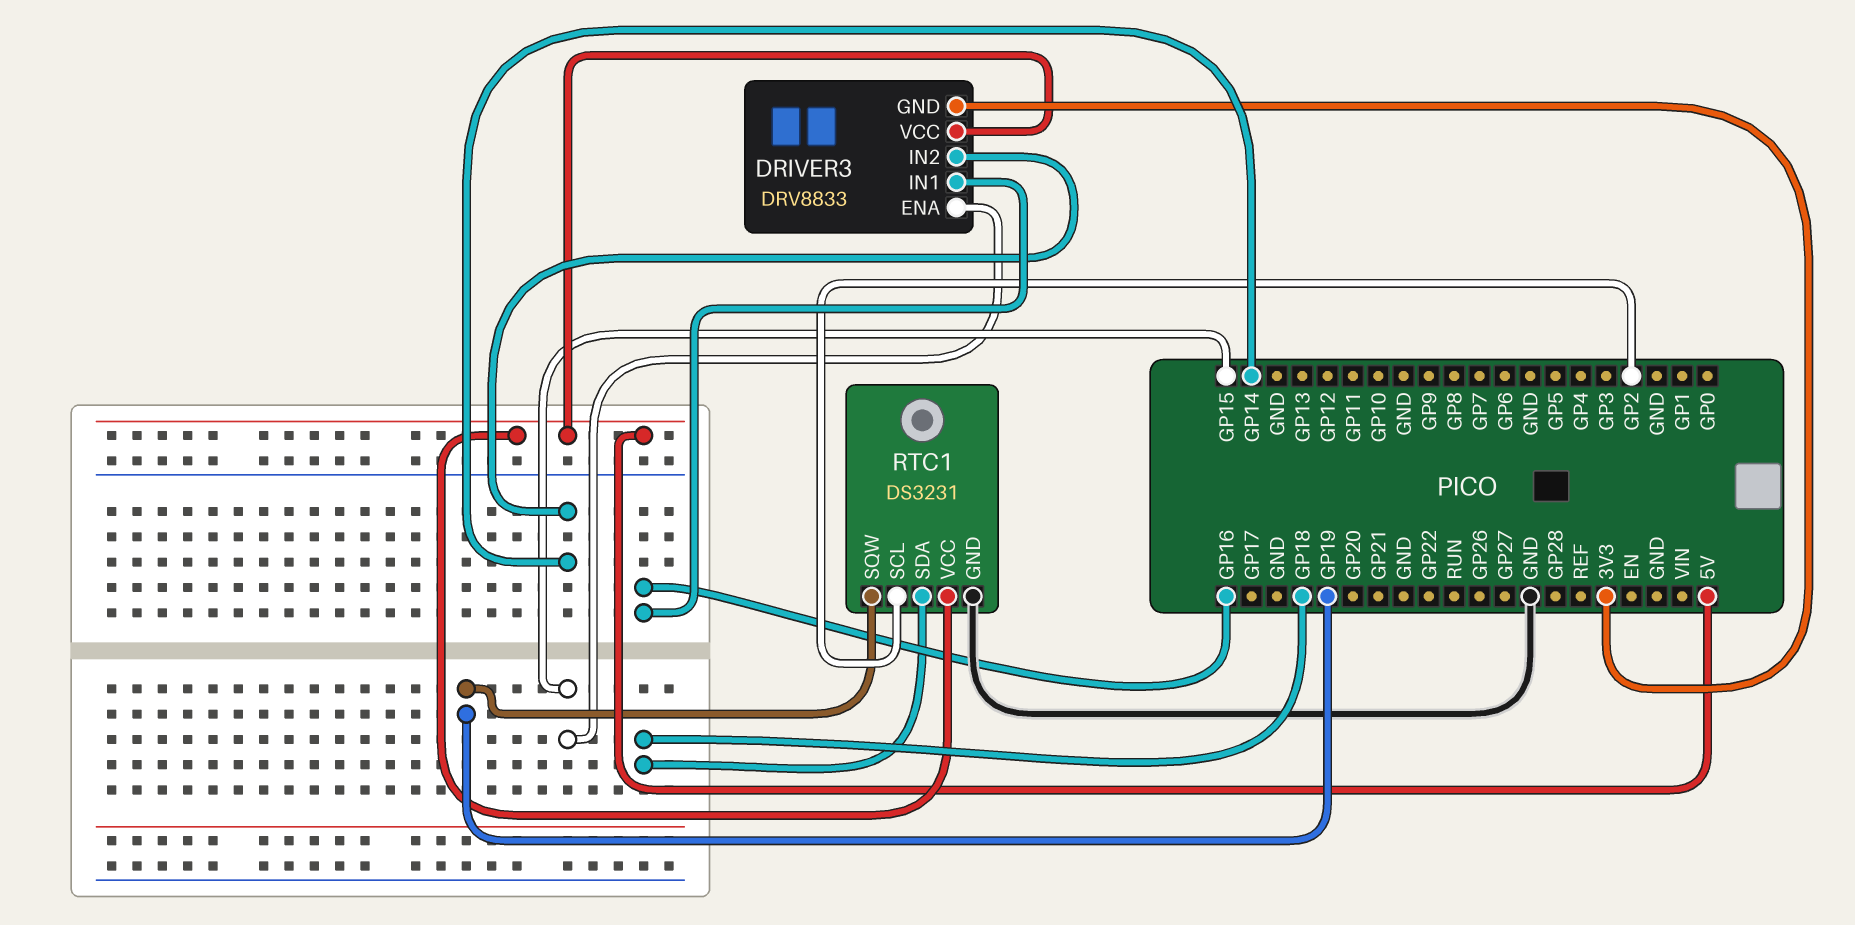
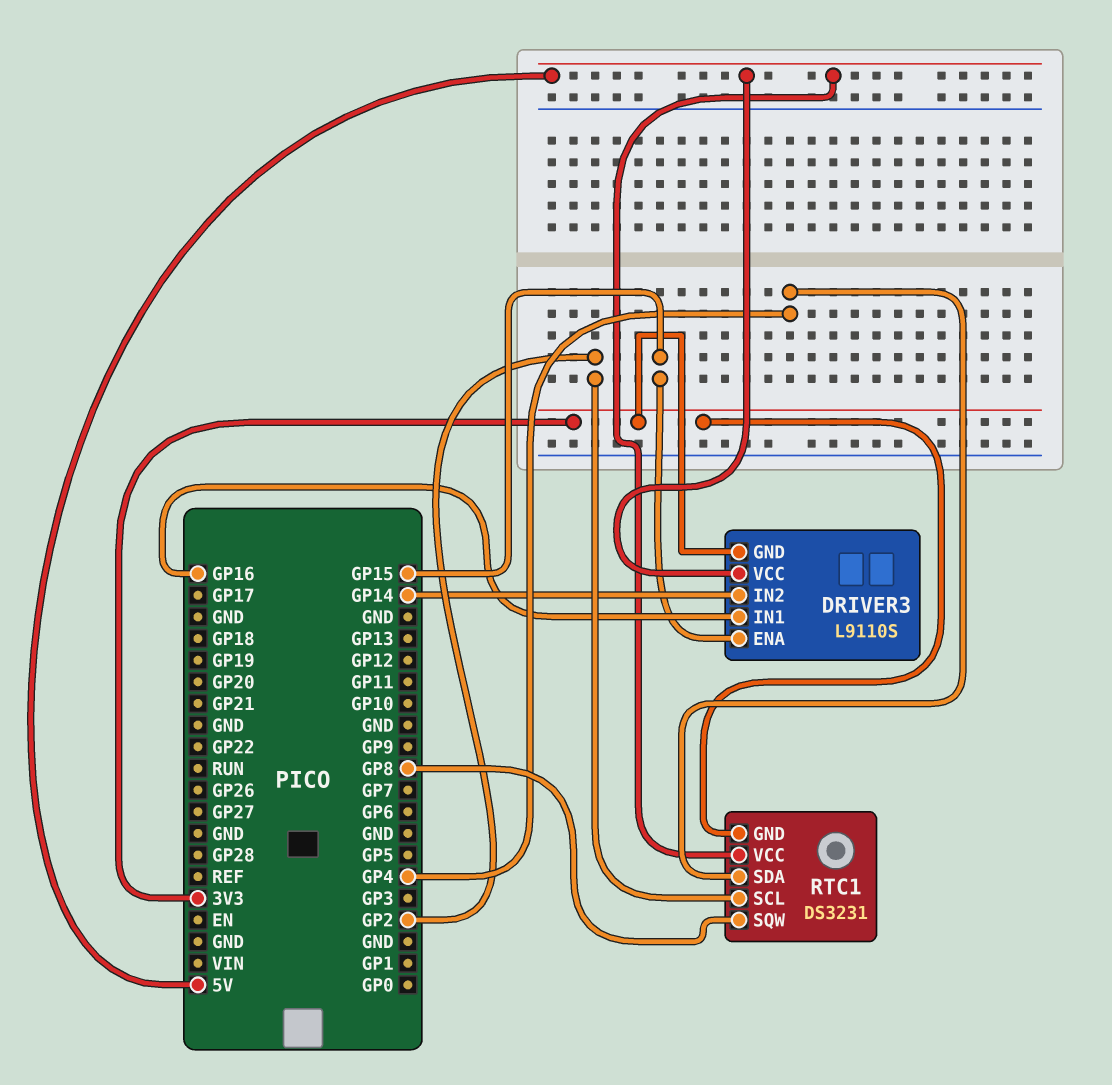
DRIVER3: DRV8833 -> L9110S
RTC1 pin GND: GND -> 3V3
RTC1 pin SDA: GP18 -> GP4
RTC1 pin SQW: GP19 -> GP8

